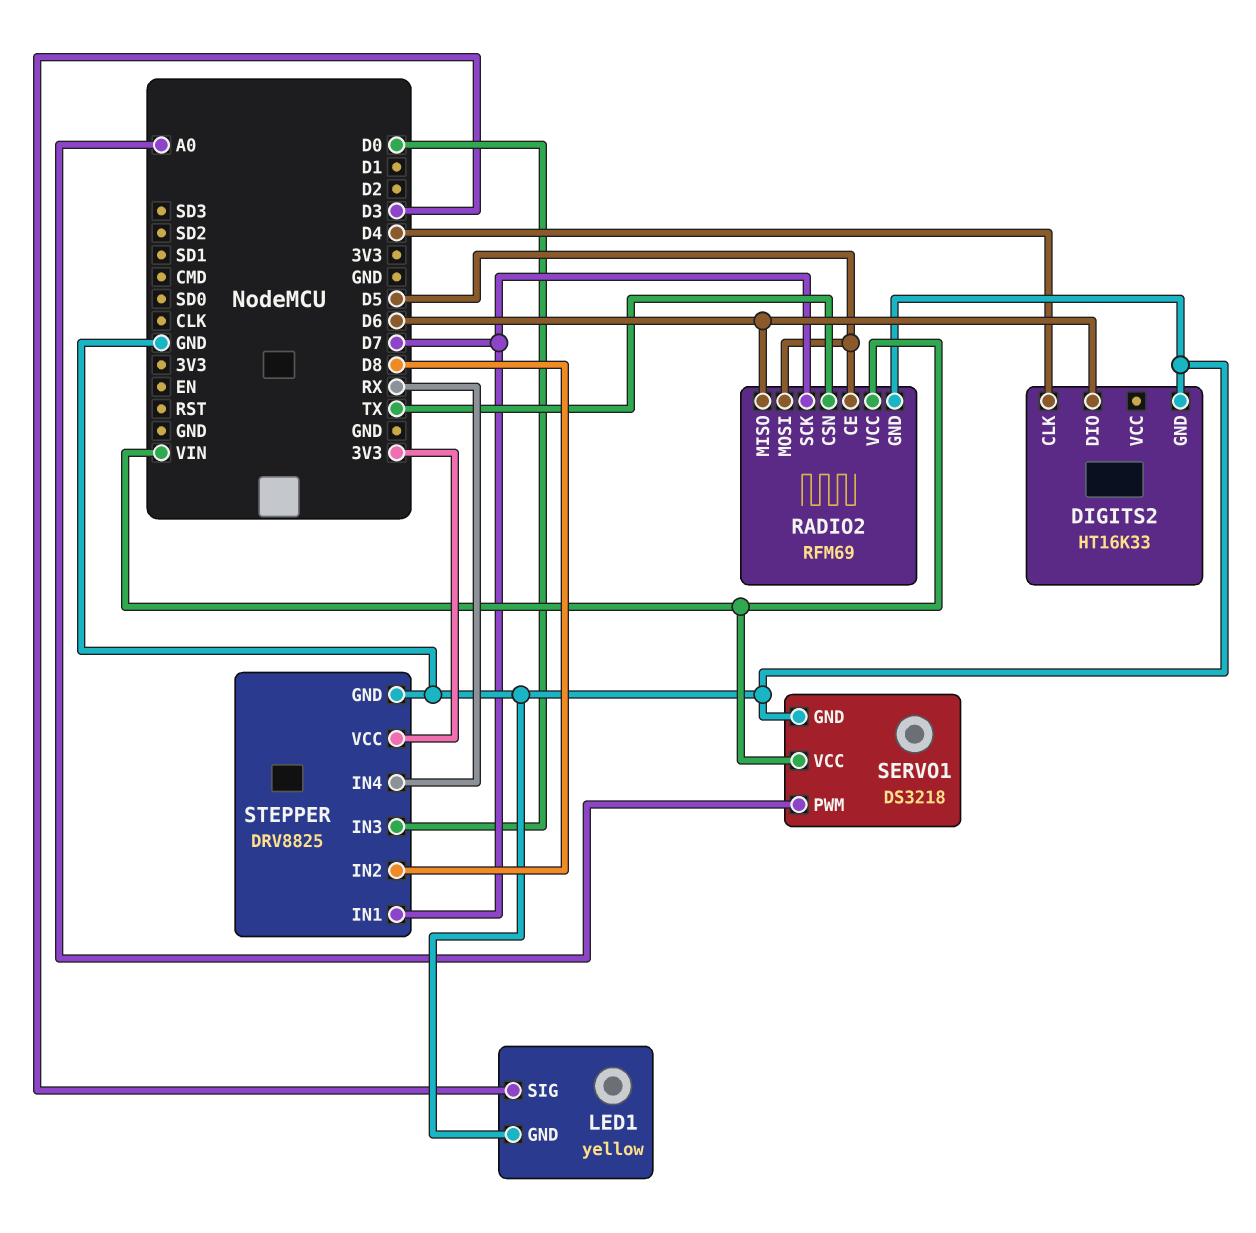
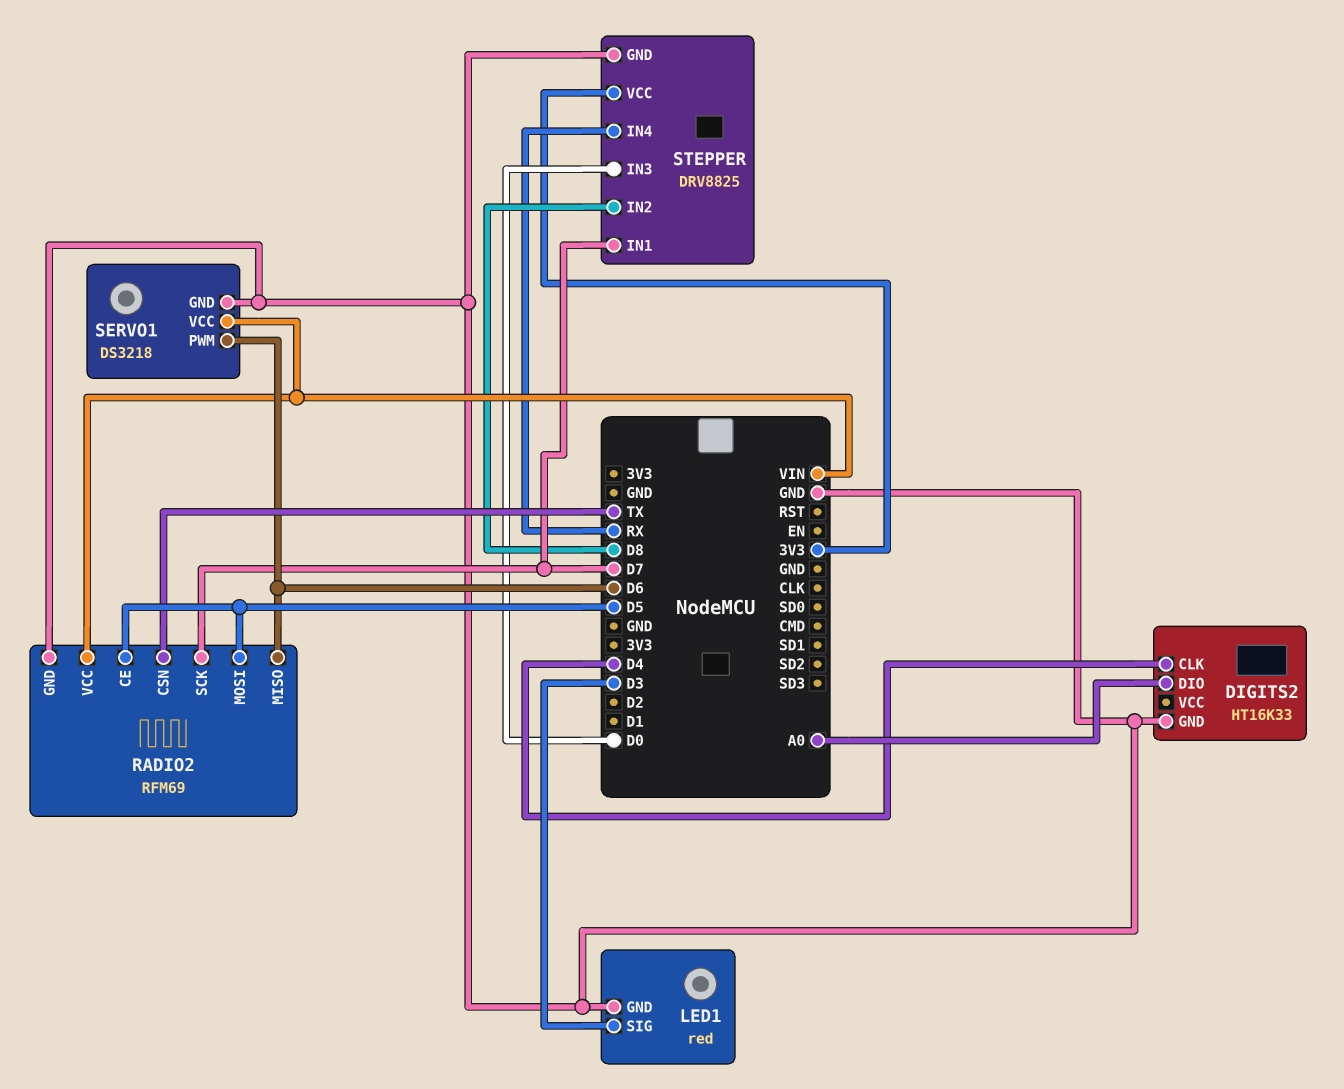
DIGITS2 pin DIO: D6 -> A0
LED1: yellow -> red
SERVO1 pin PWM: A0 -> D6

